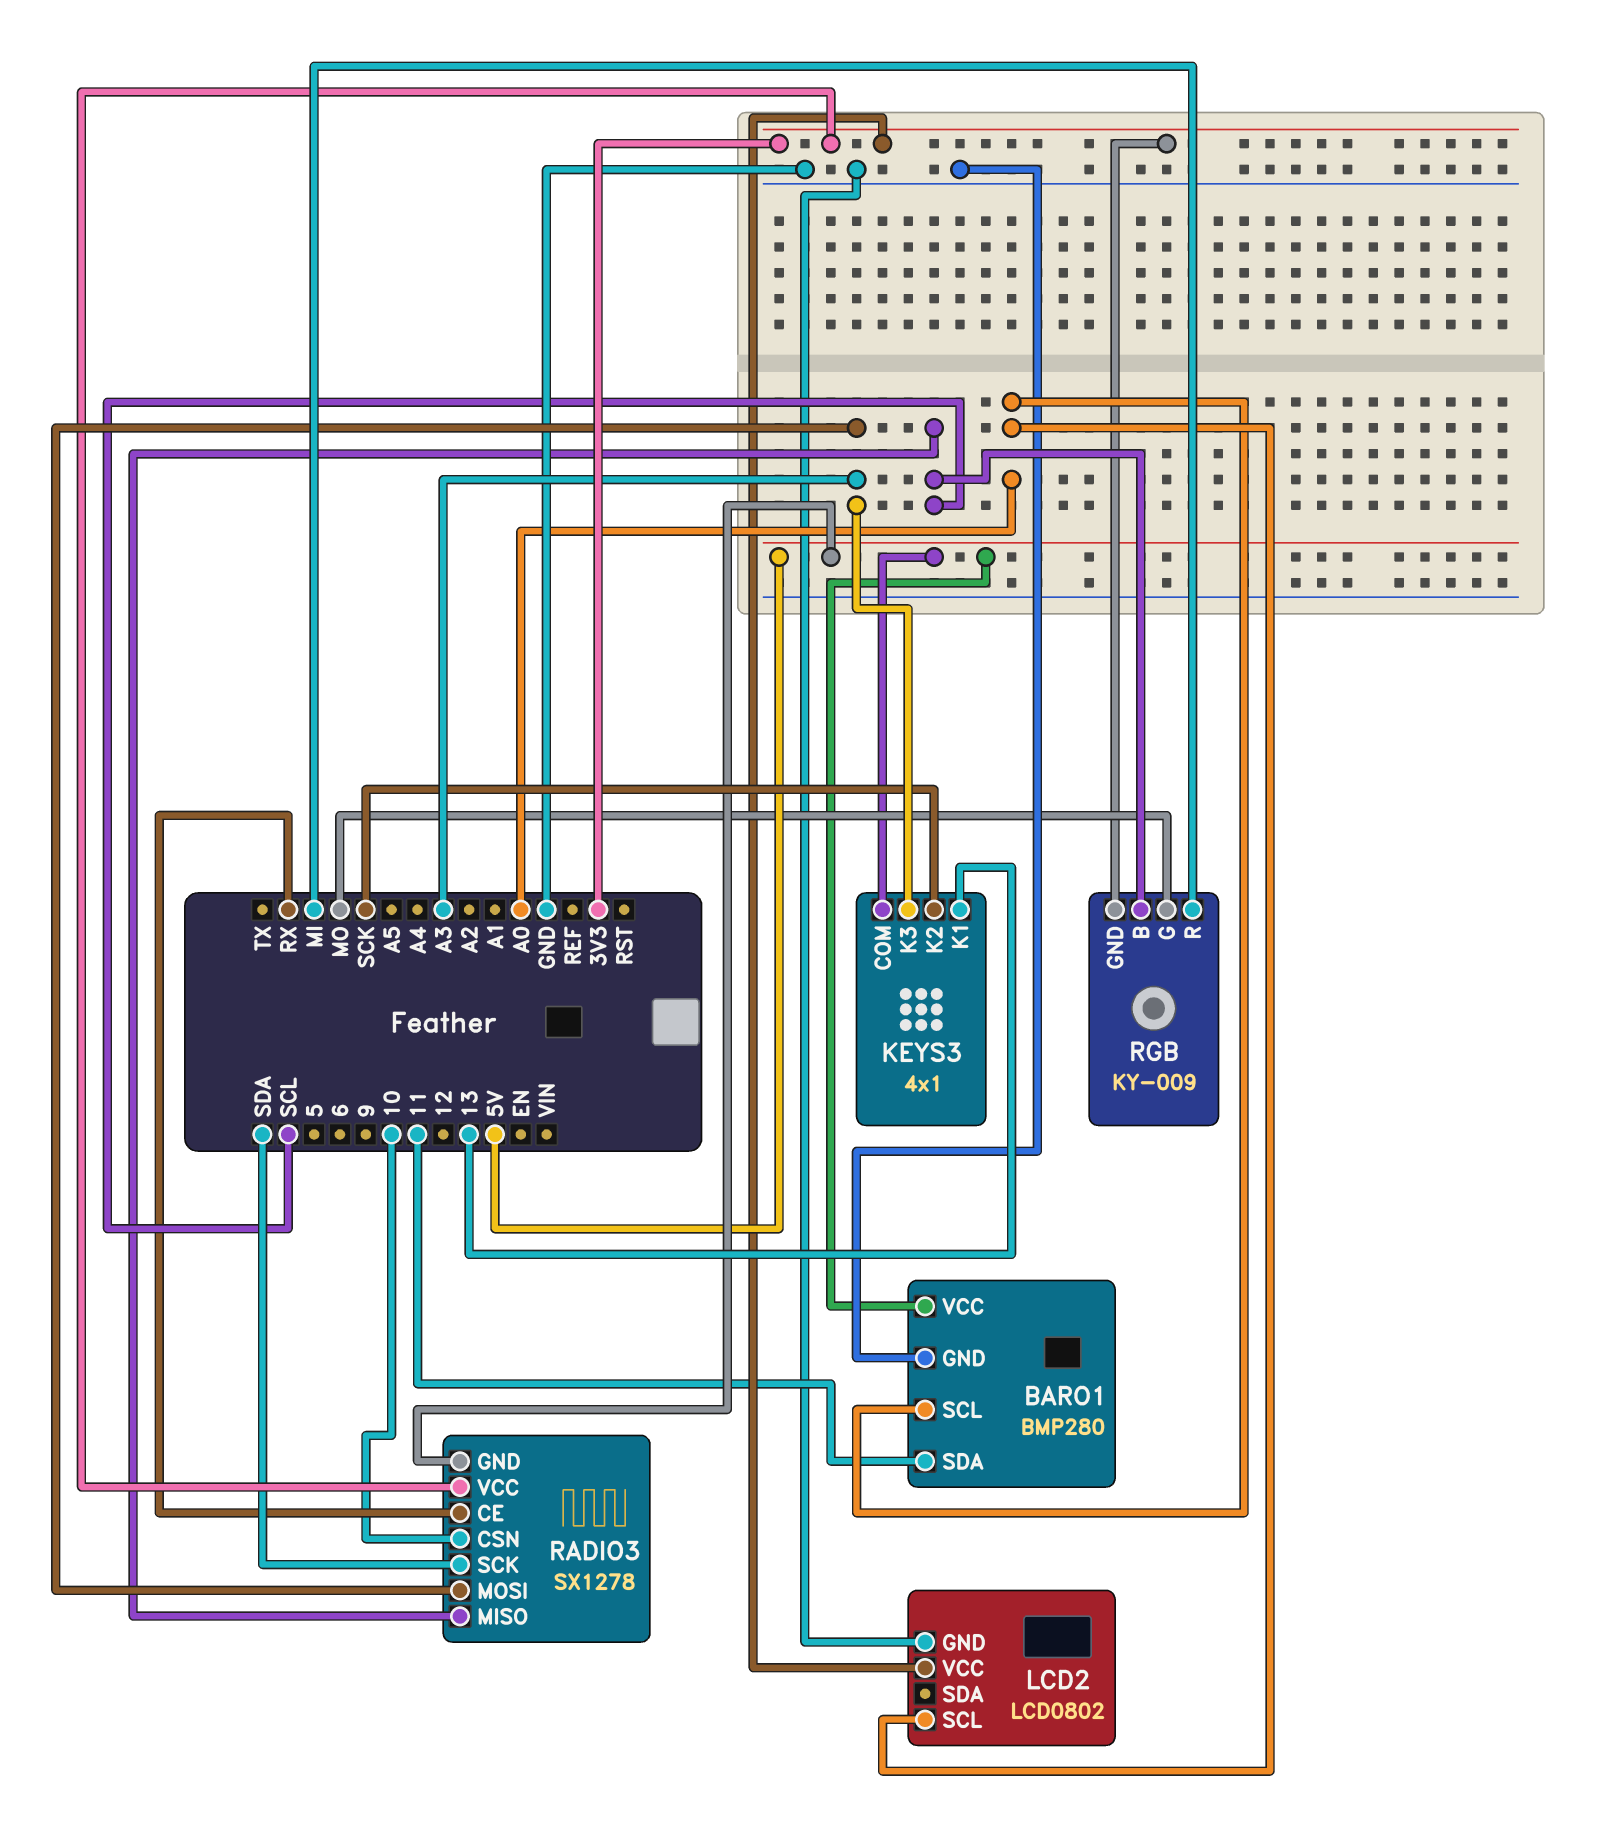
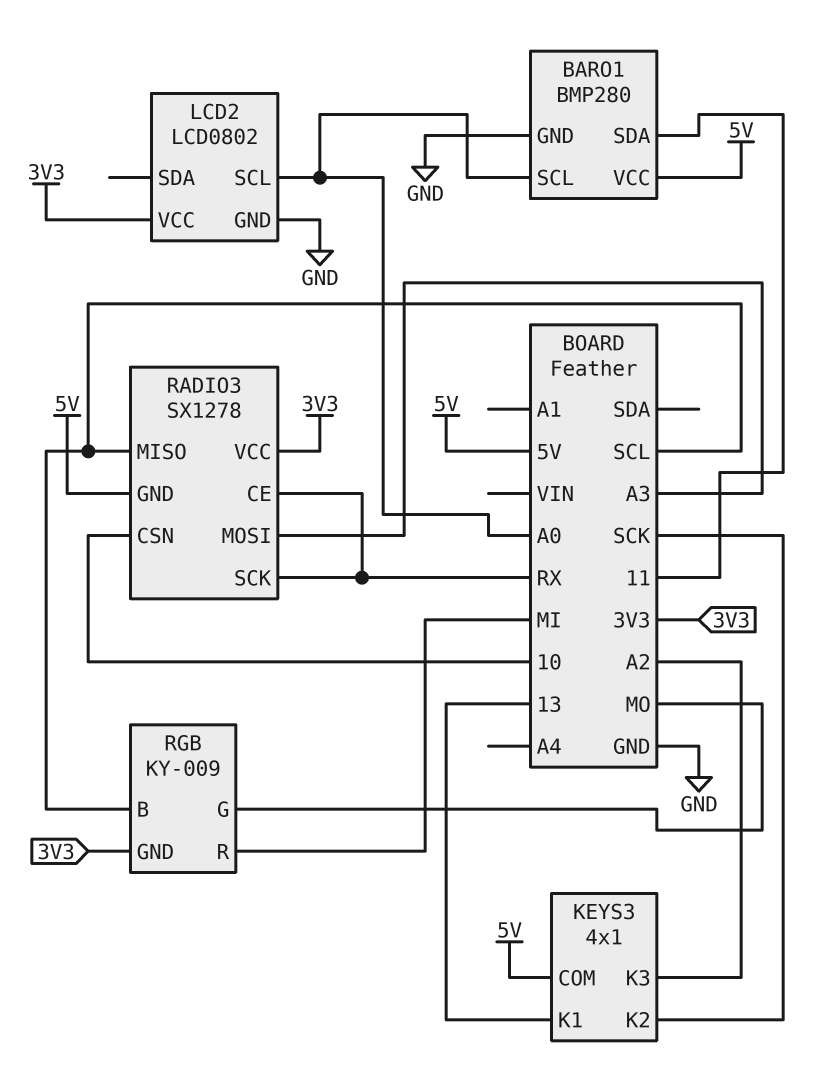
KEYS3 pin K3: A3 -> A2
RADIO3 pin SCK: SDA -> RX

